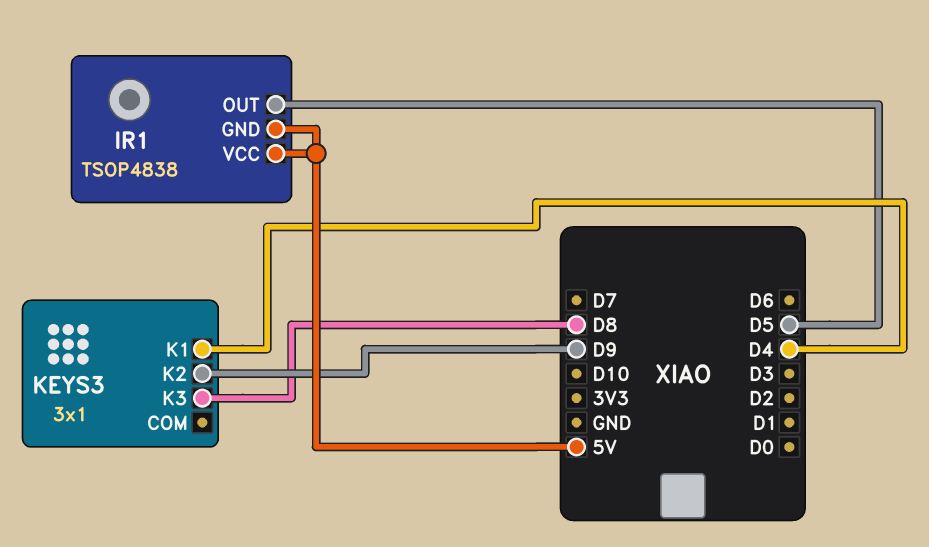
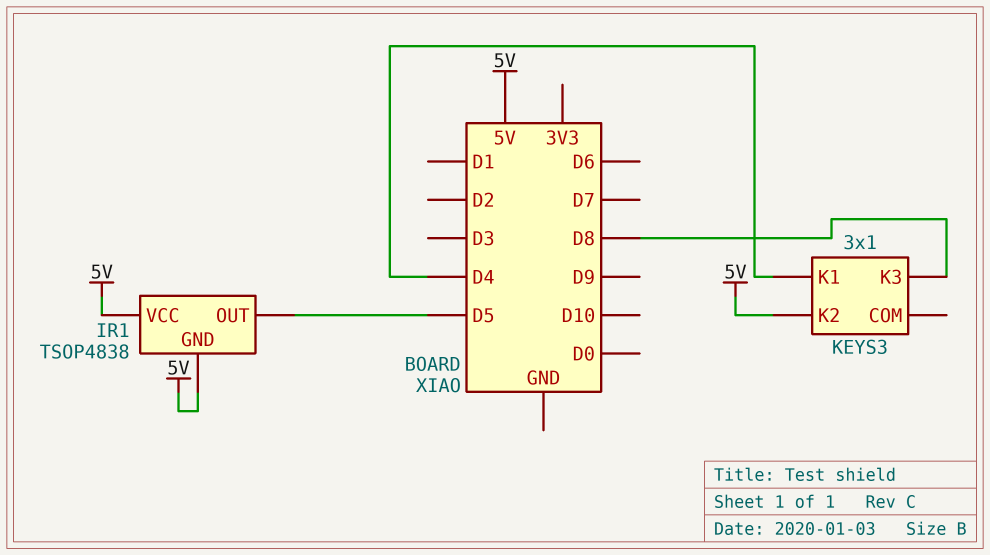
KEYS3 pin K2: D9 -> 5V

